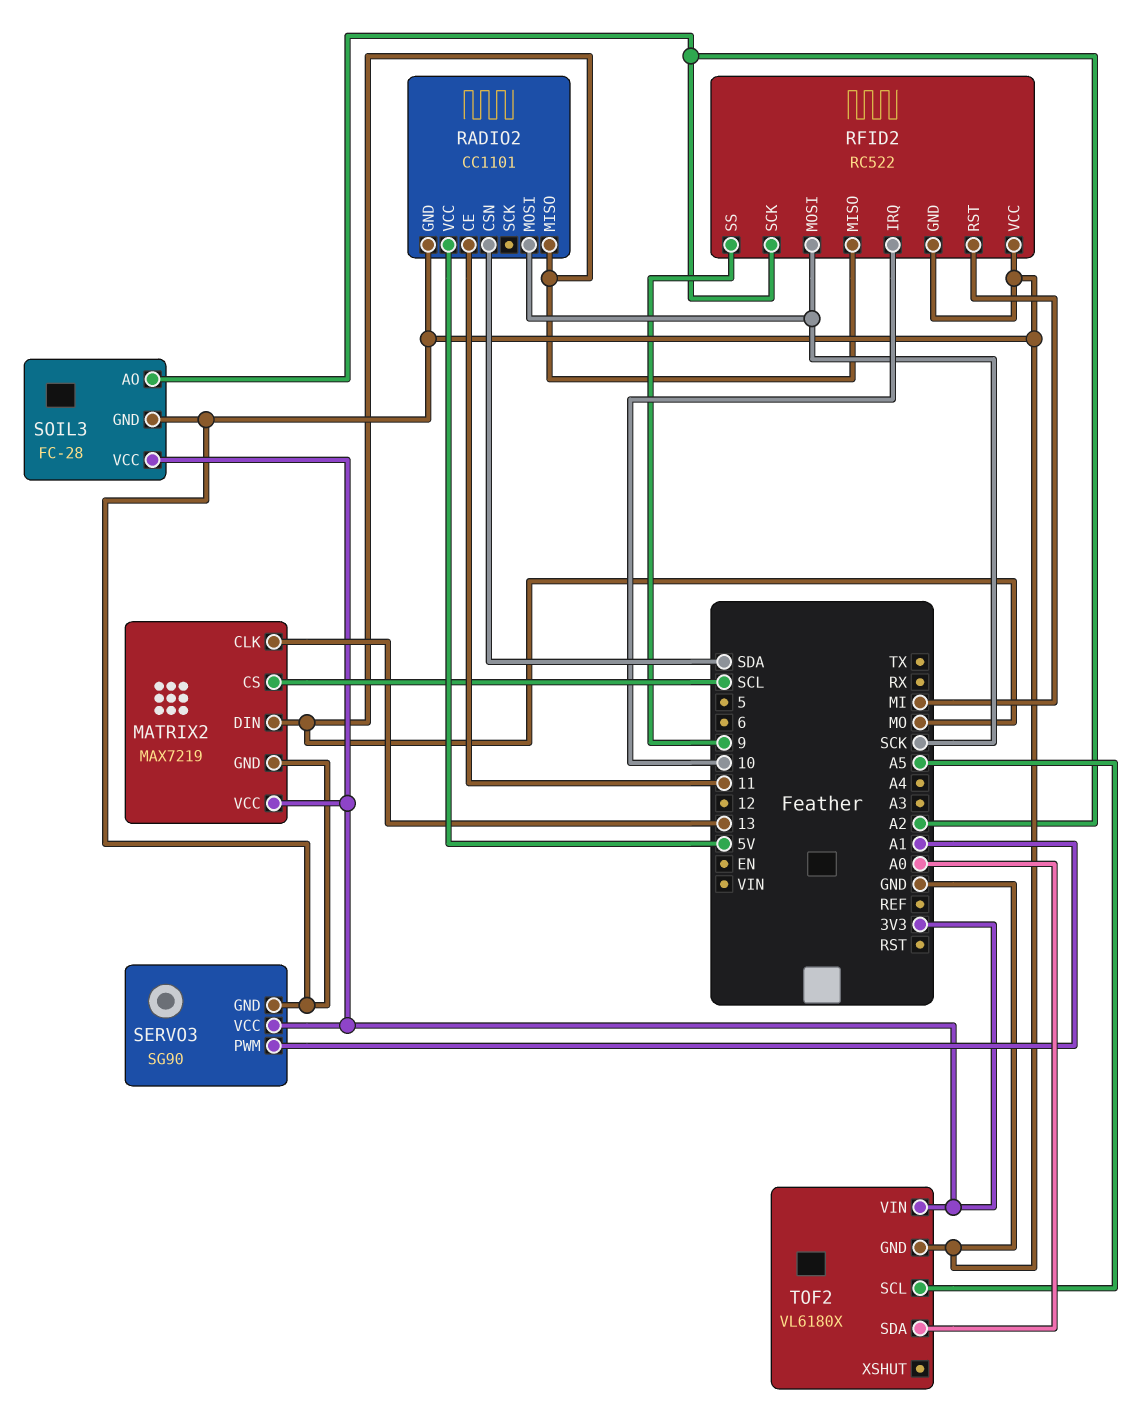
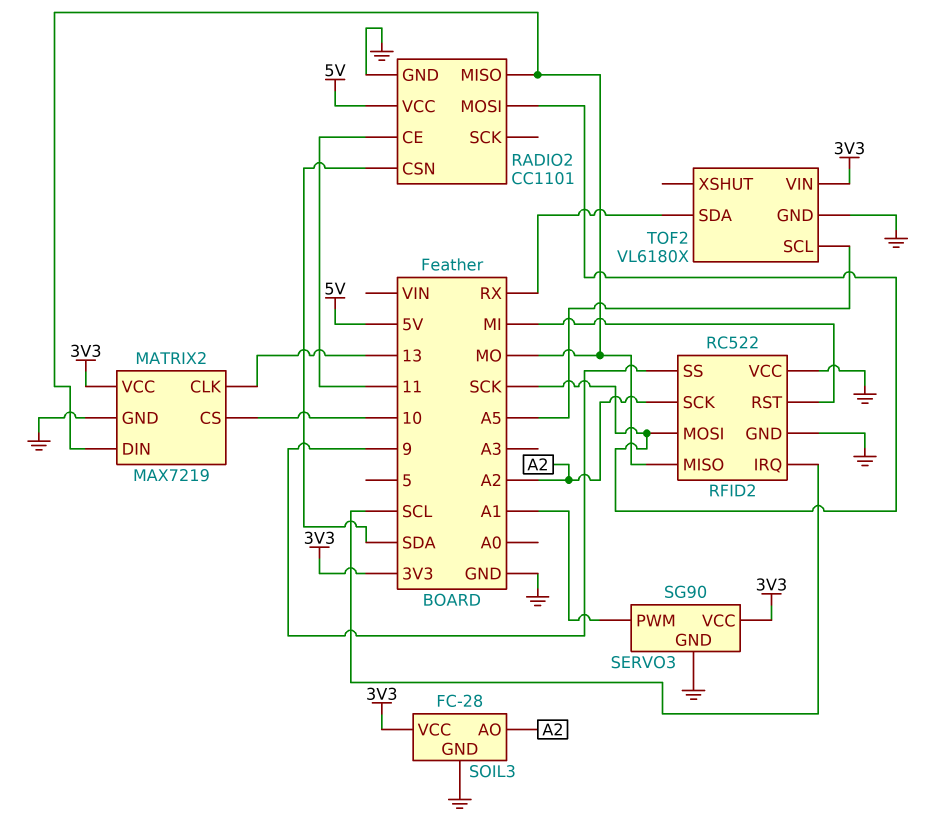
MATRIX2 pin CS: SCL -> 10
RFID2 pin IRQ: 10 -> SCL
TOF2 pin SDA: A0 -> RX

